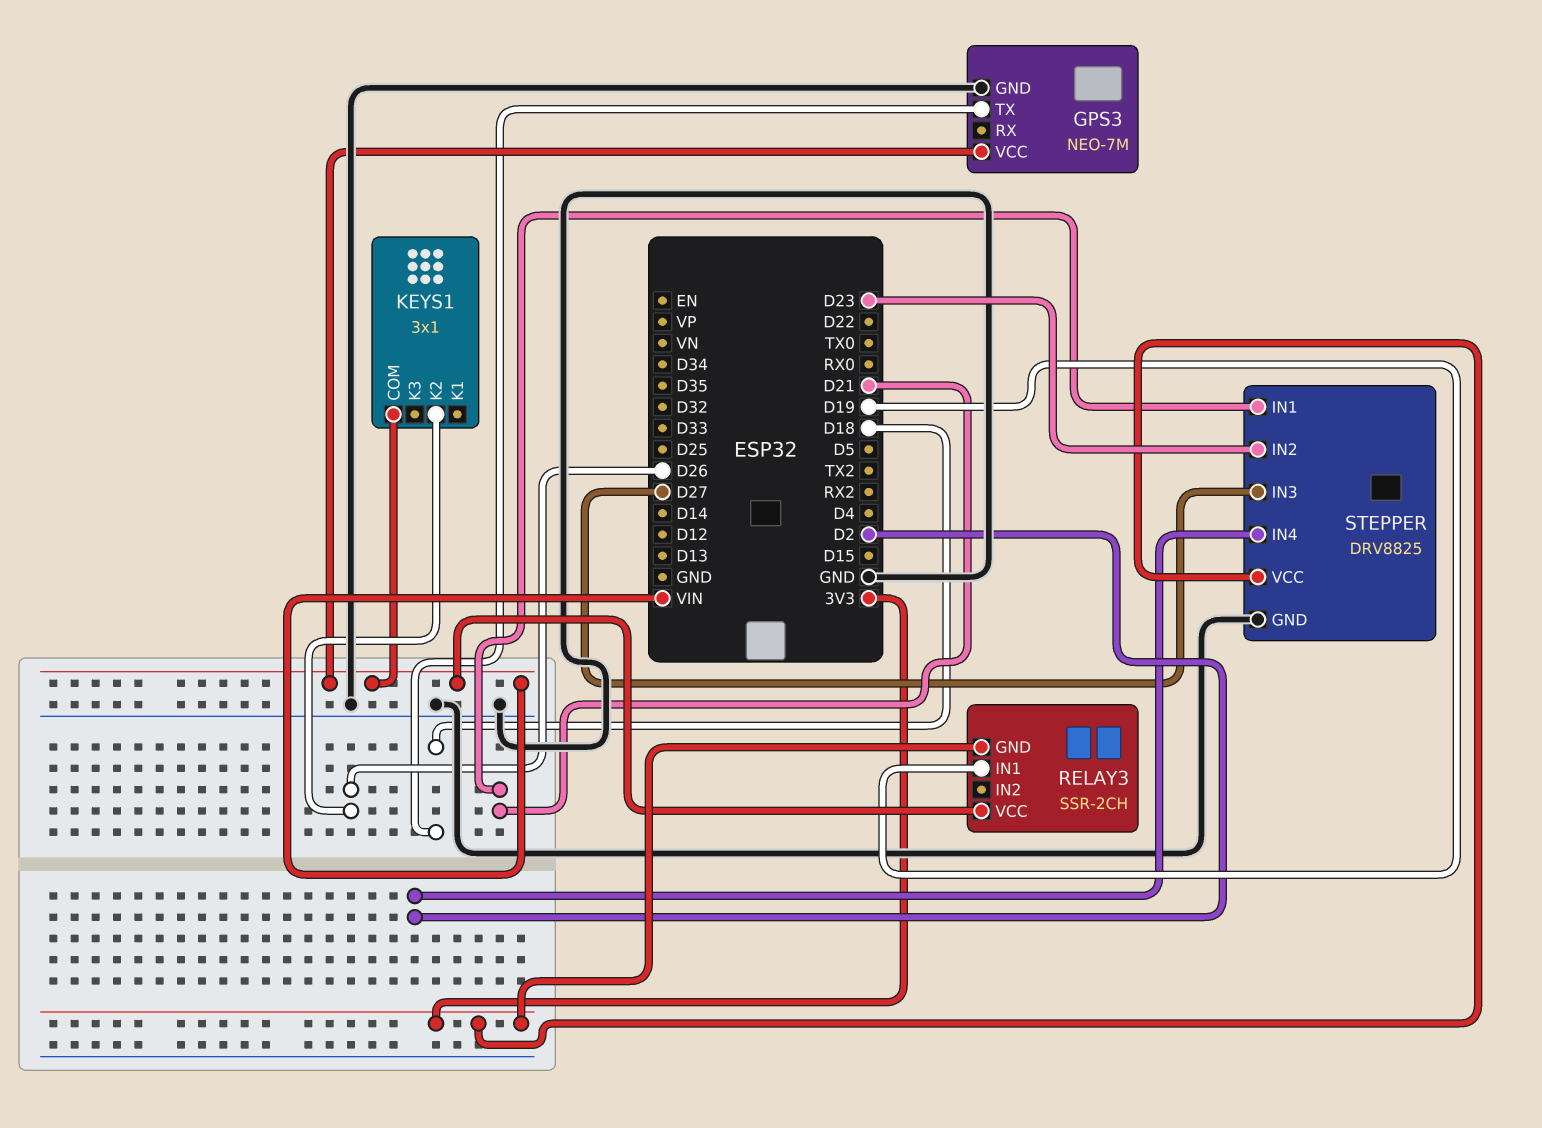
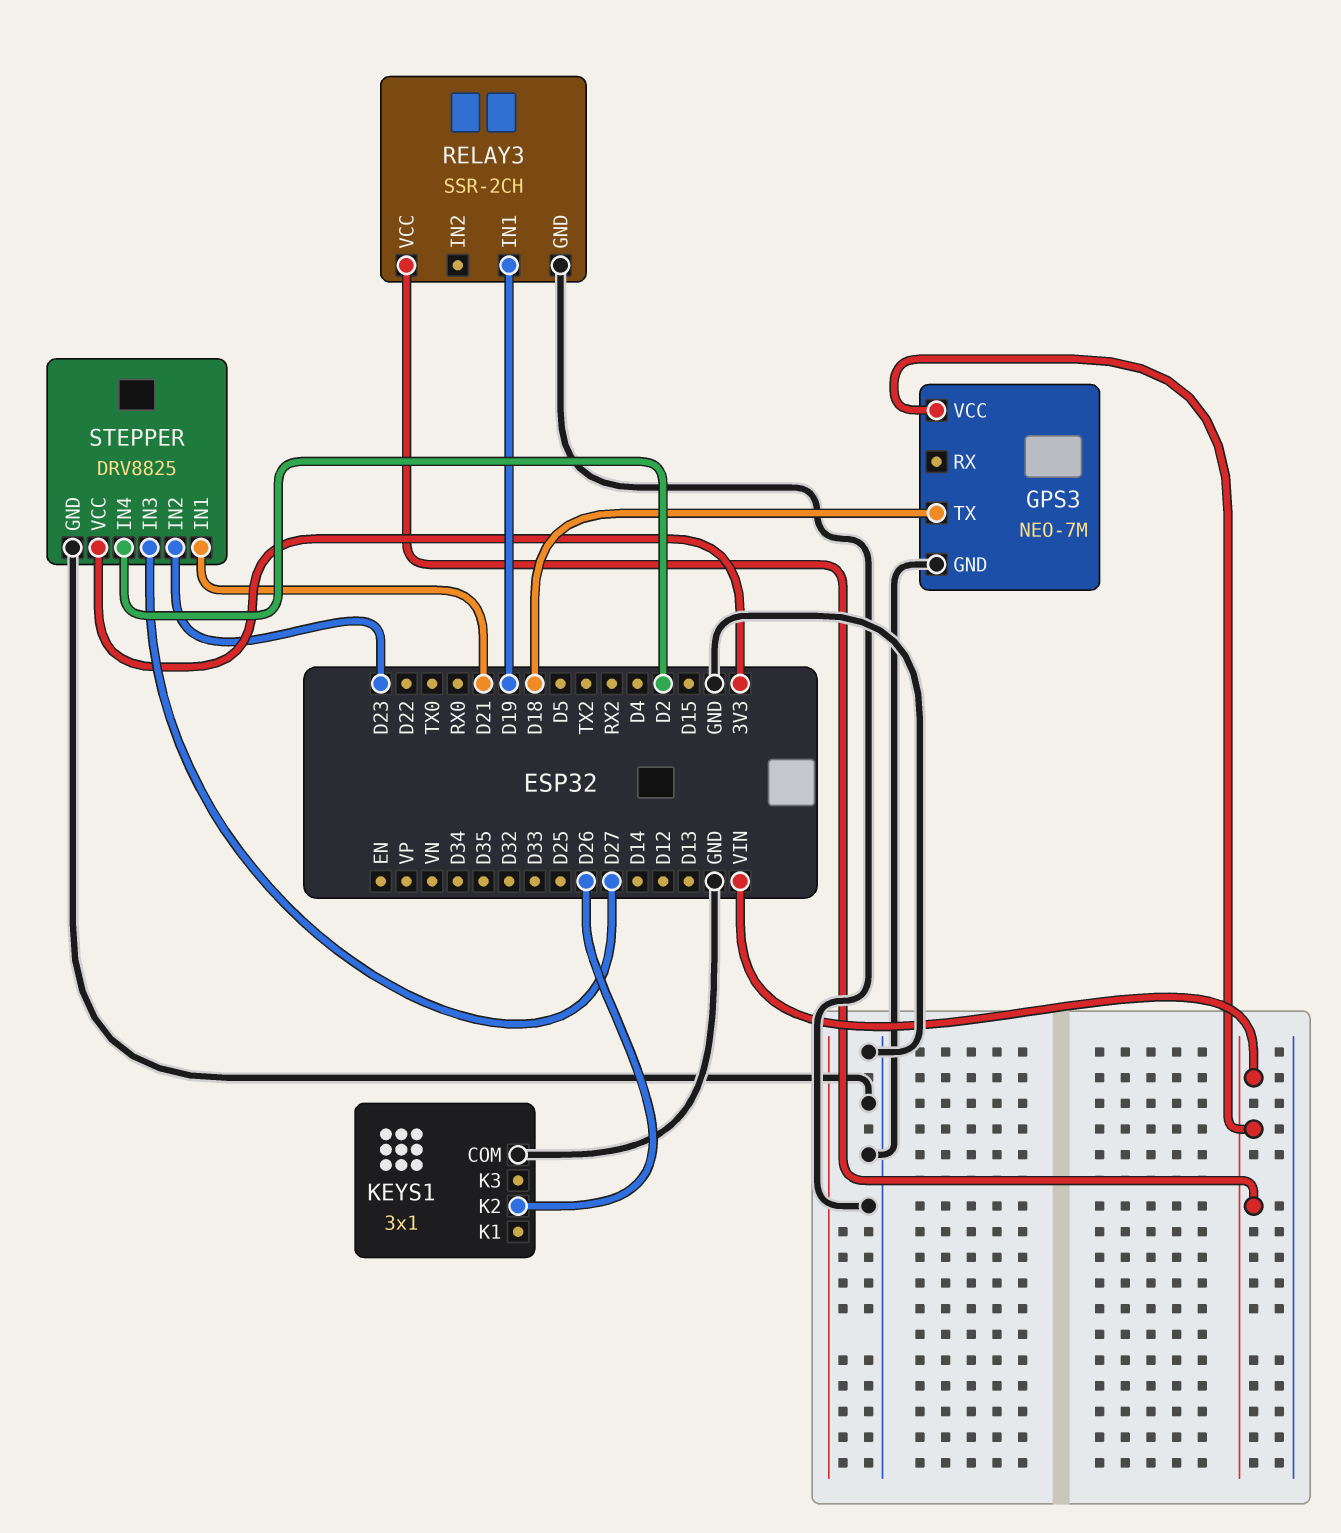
KEYS1 pin COM: VIN -> GND
RELAY3 pin GND: 3V3 -> GND

